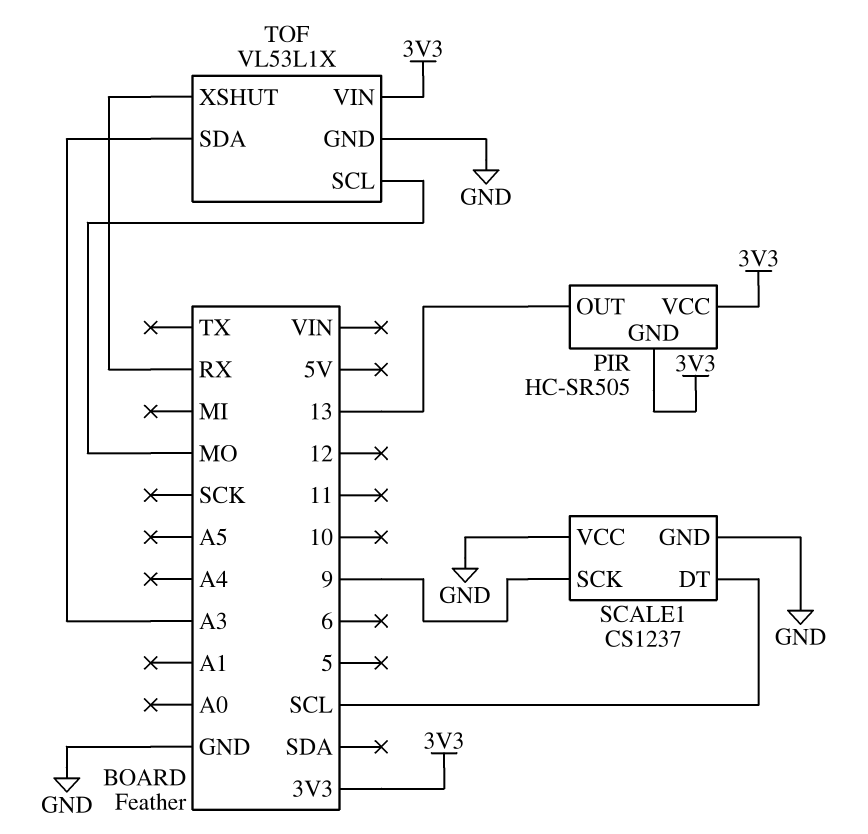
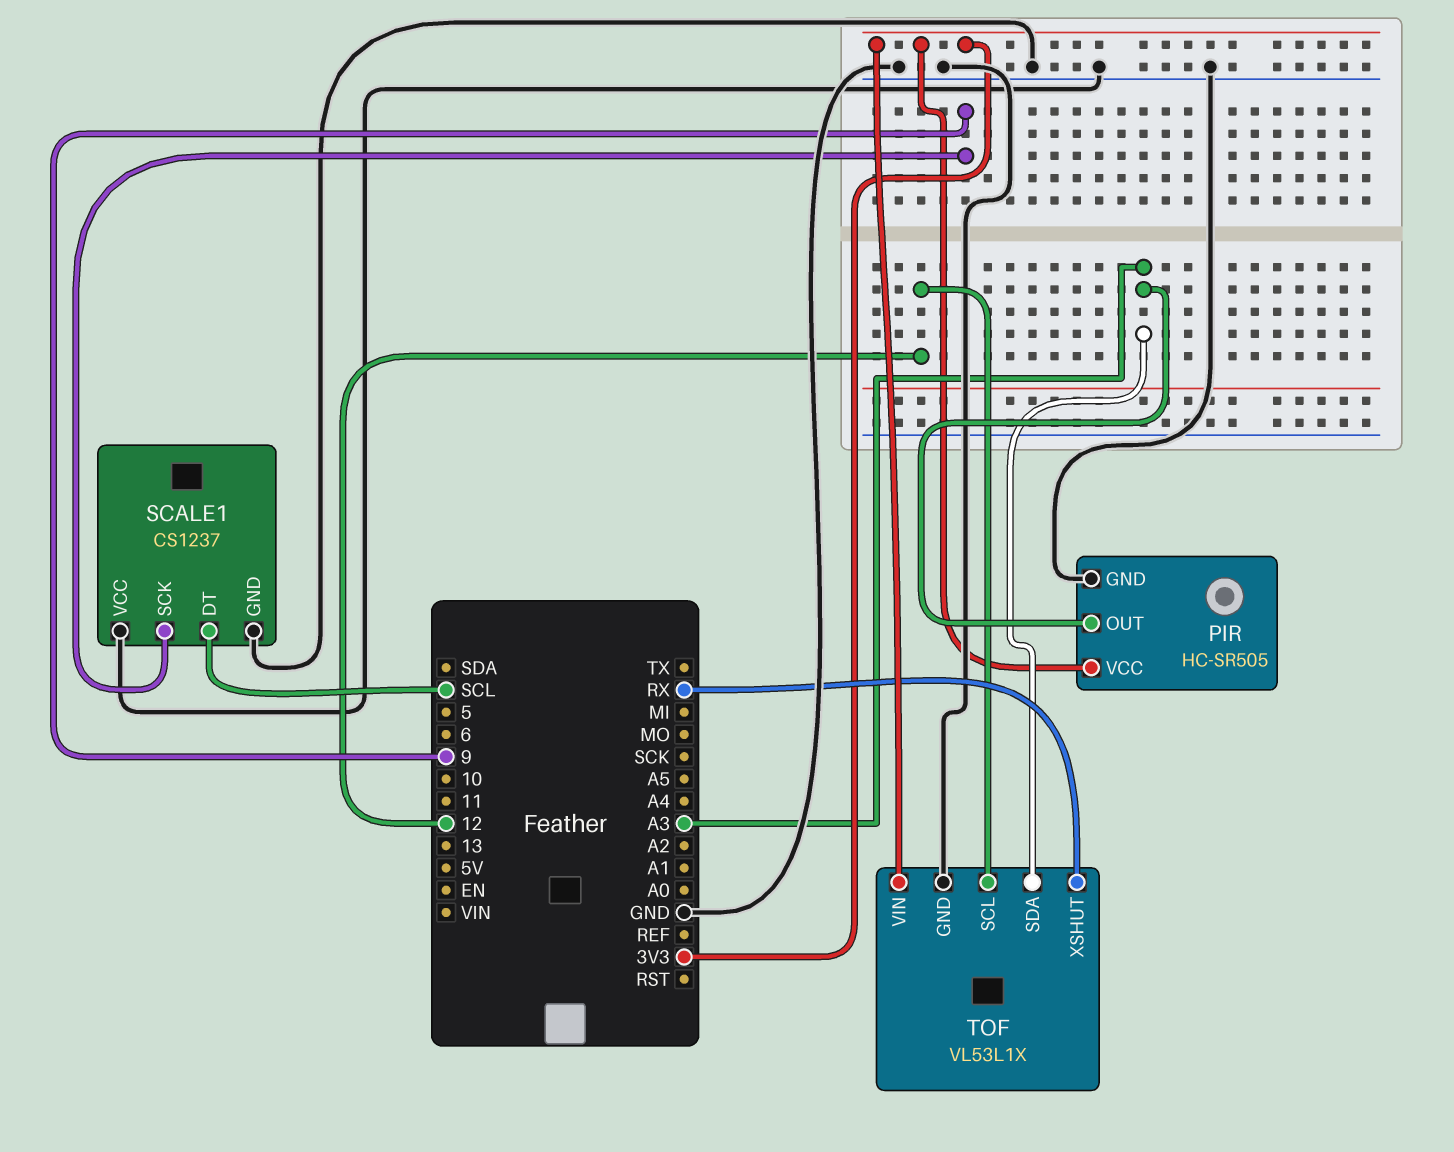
PIR pin GND: 3V3 -> GND
PIR pin OUT: 13 -> A3
TOF pin SCL: MO -> 12

